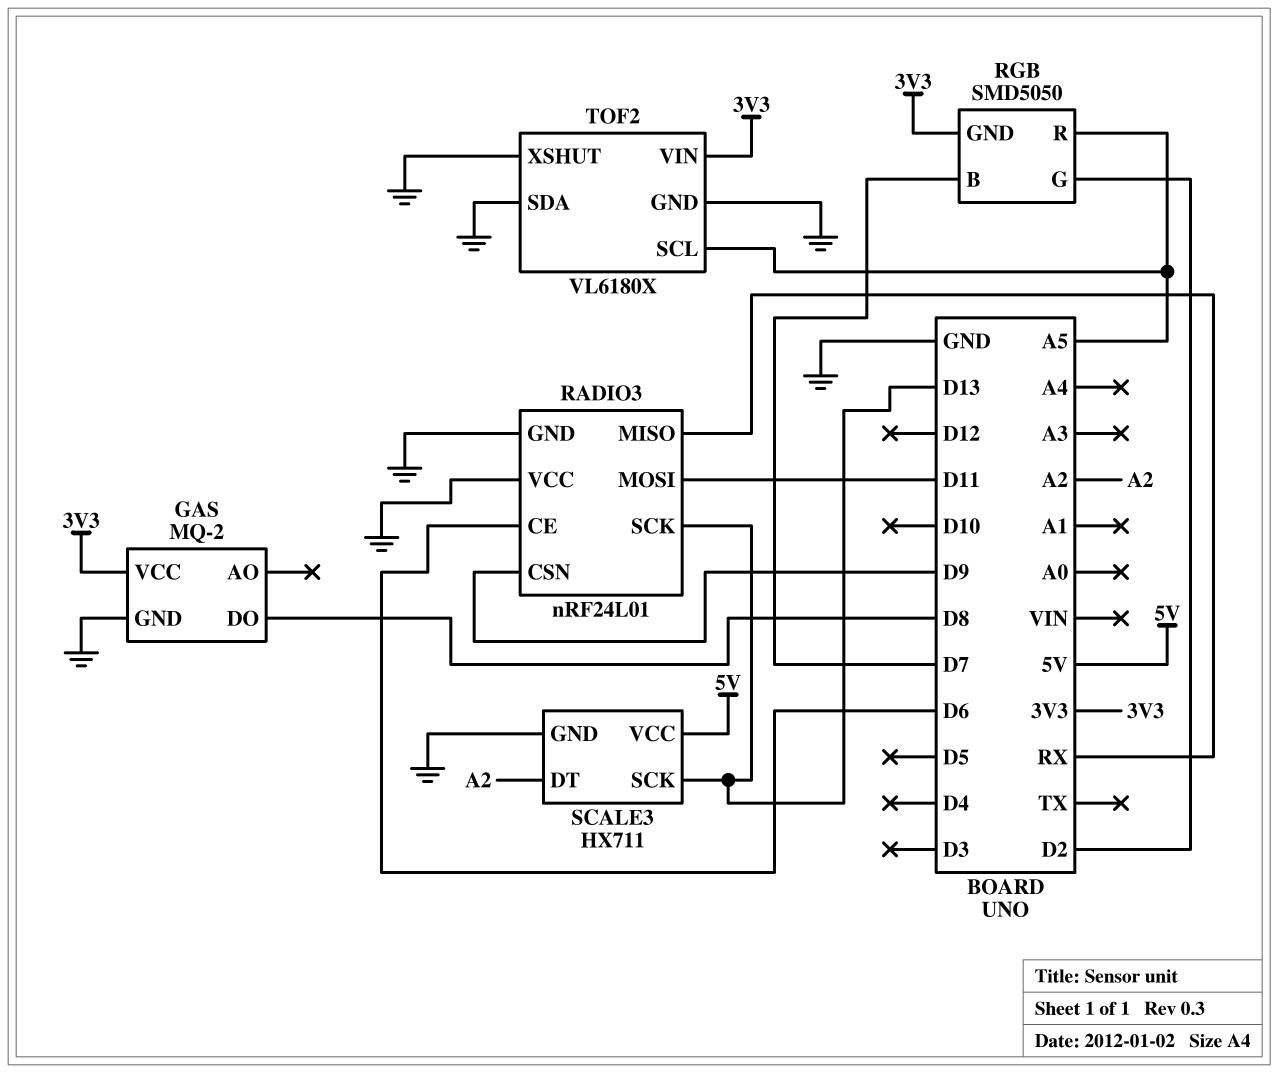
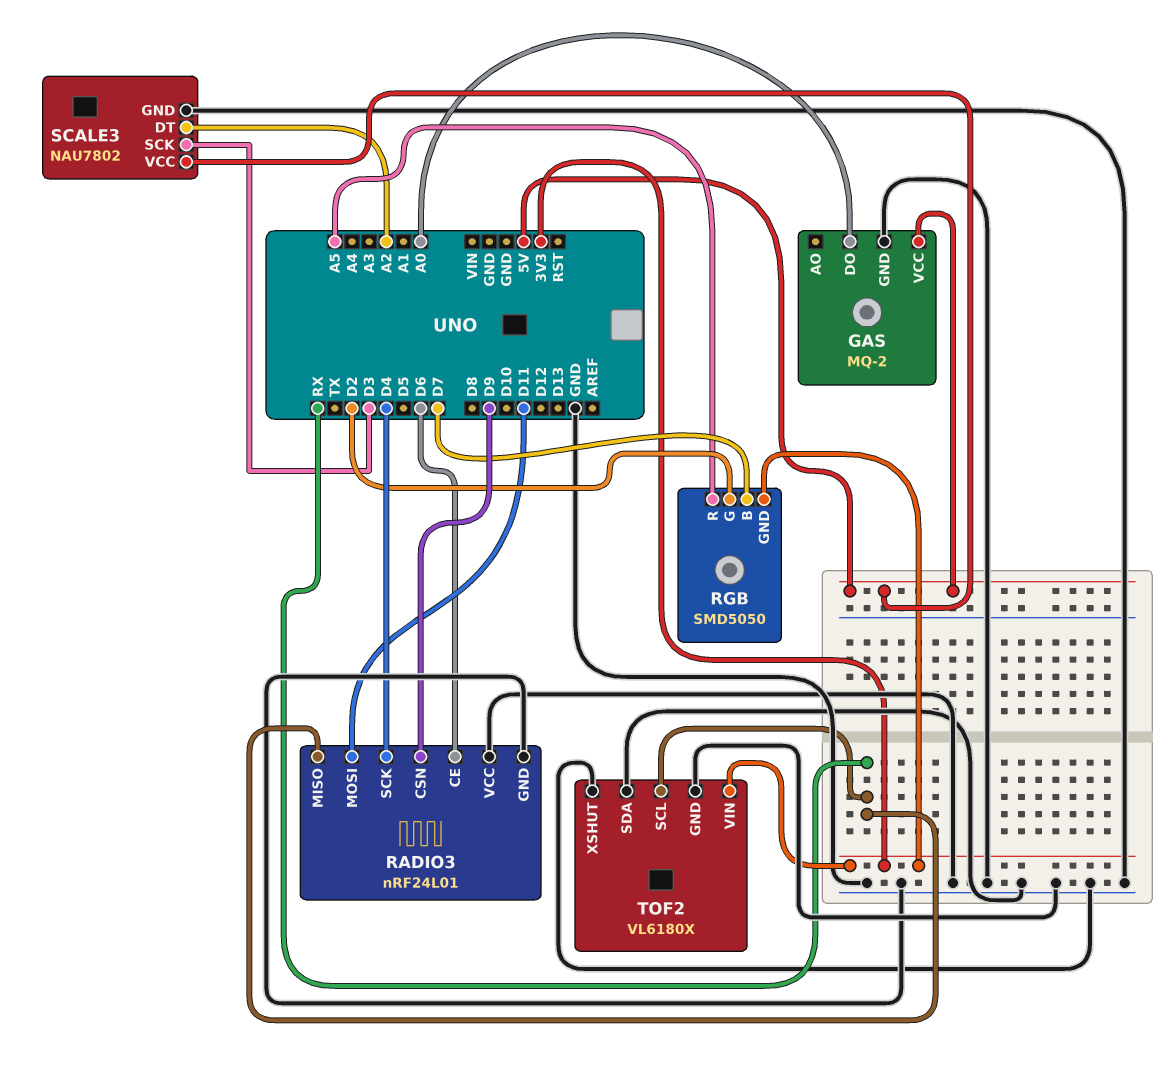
GAS pin DO: D8 -> A0
GAS pin VCC: 3V3 -> 5V
RADIO3 pin SCK: D13 -> D4
SCALE3: HX711 -> NAU7802
SCALE3 pin SCK: D13 -> D3
TOF2 pin SCL: A5 -> RX

